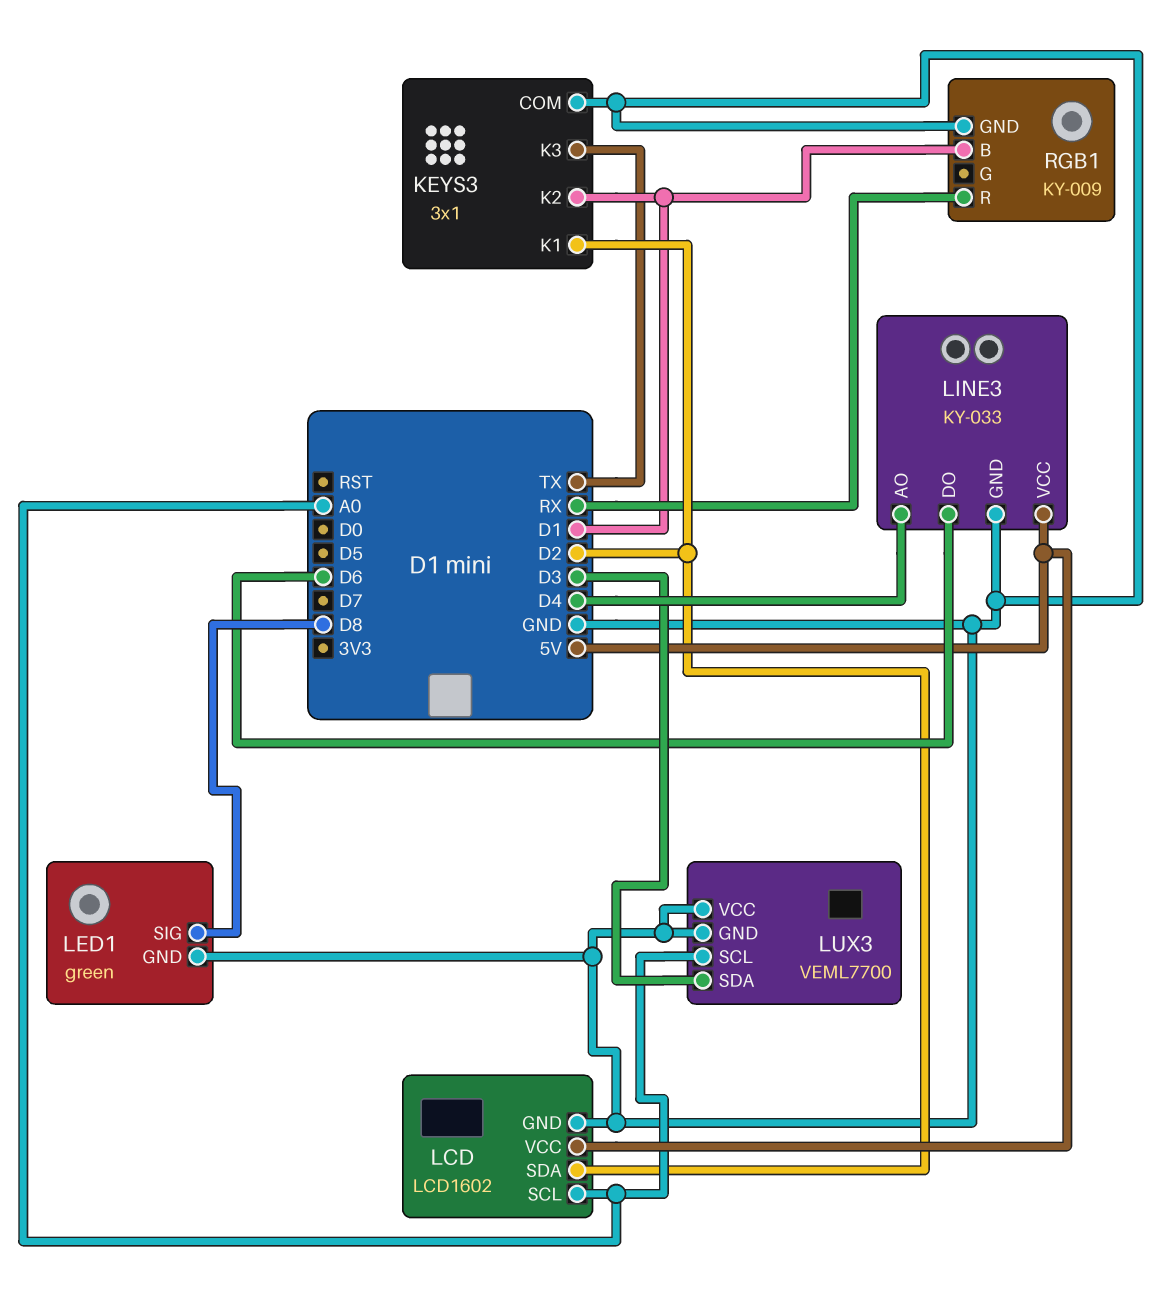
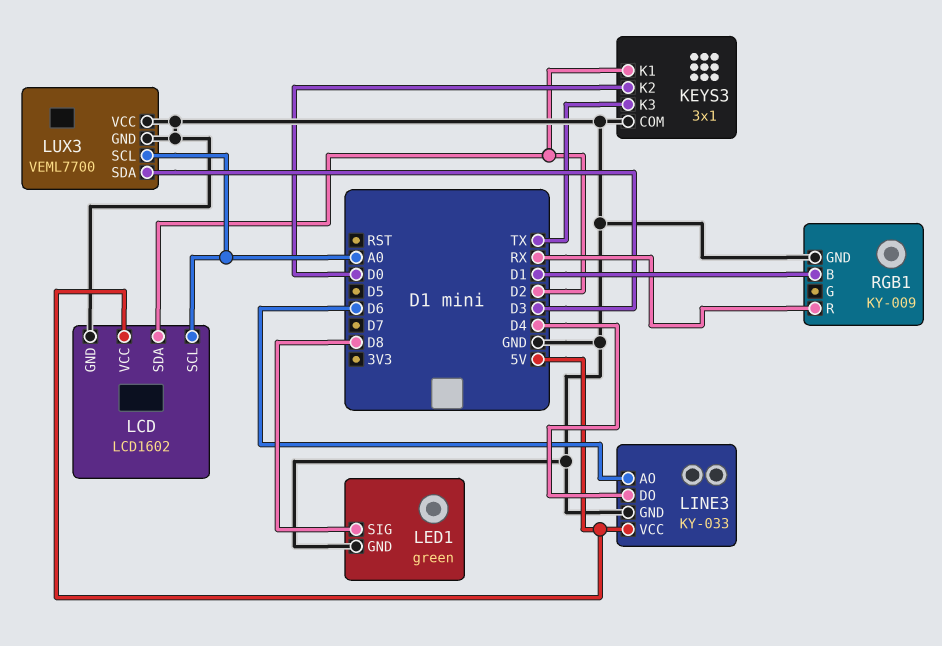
KEYS3 pin K2: D1 -> D0
LINE3 pin AO: D4 -> D6
LINE3 pin DO: D6 -> D4

